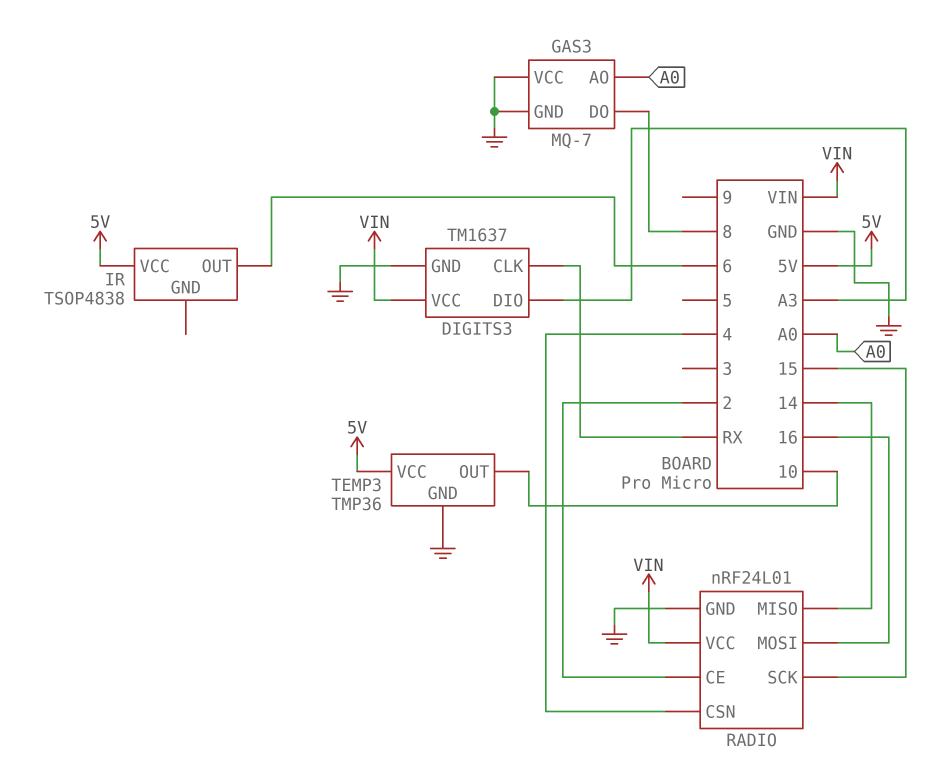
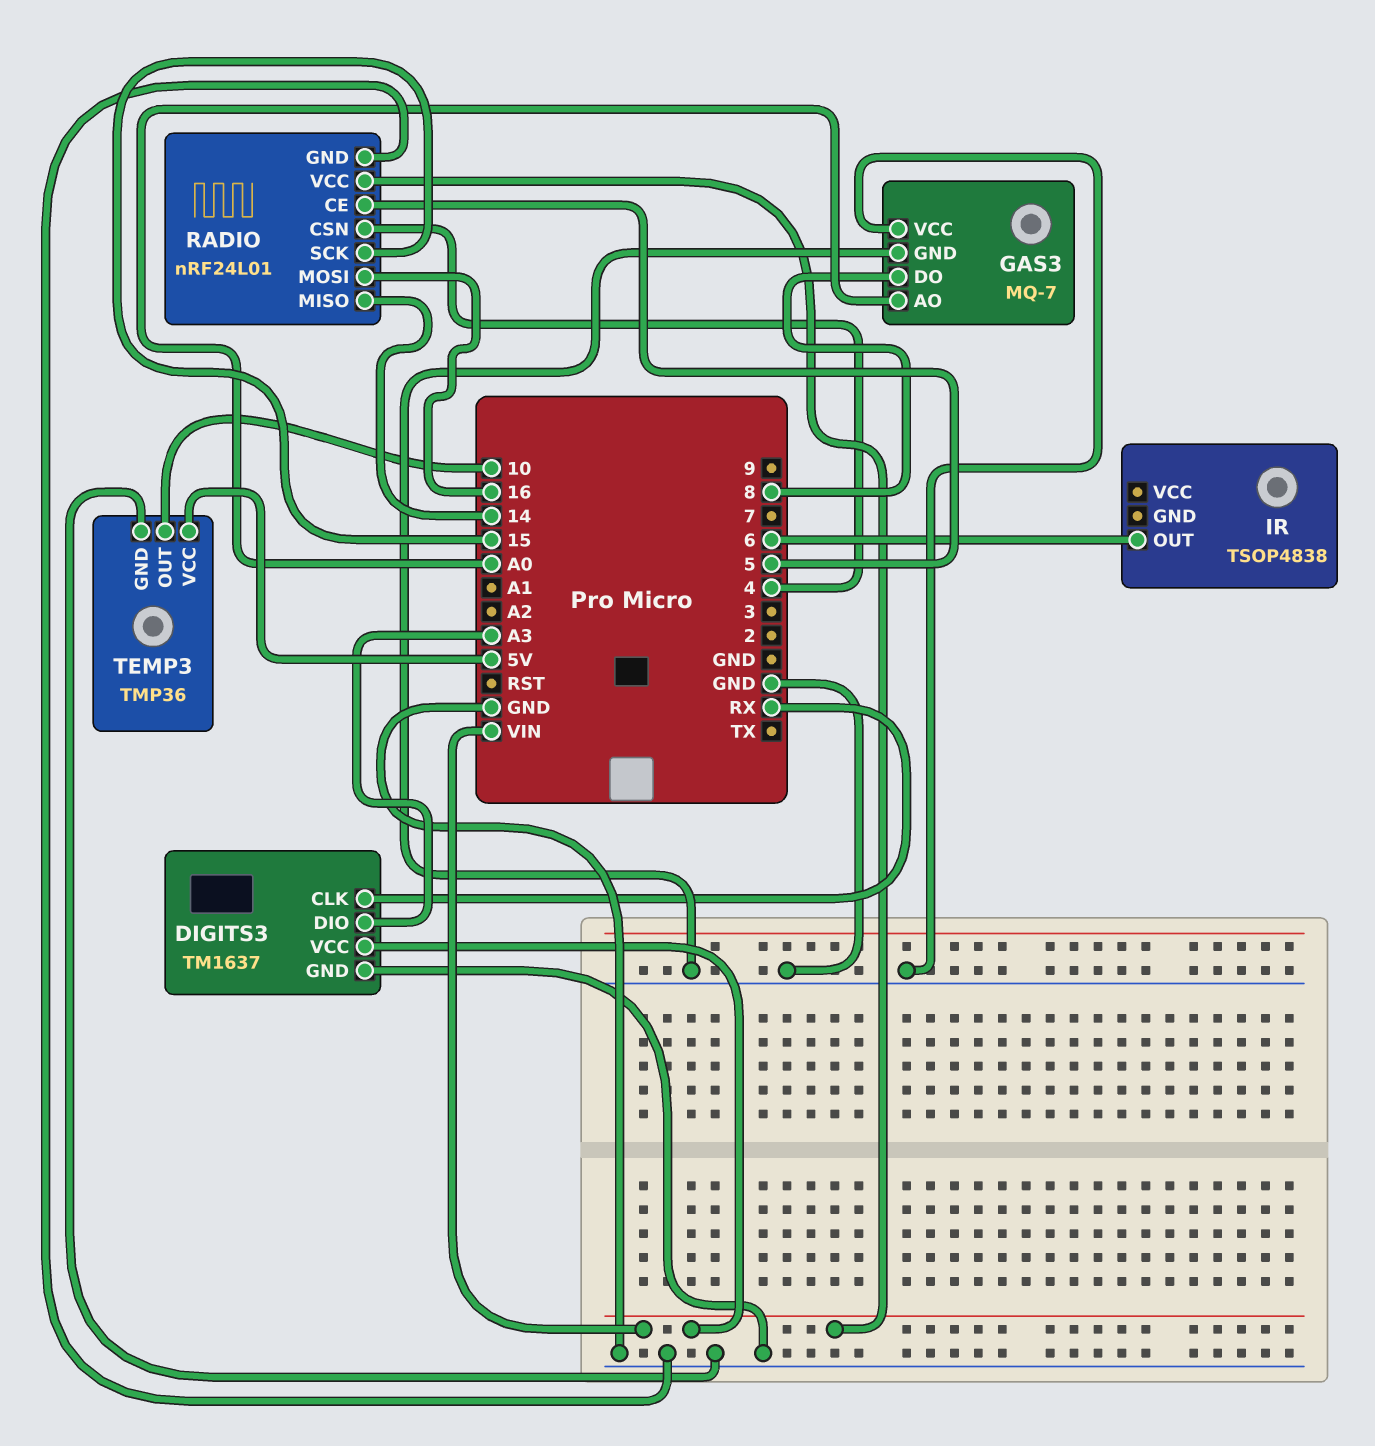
IR pin VCC: 5V -> none
RADIO pin CE: 2 -> 5

